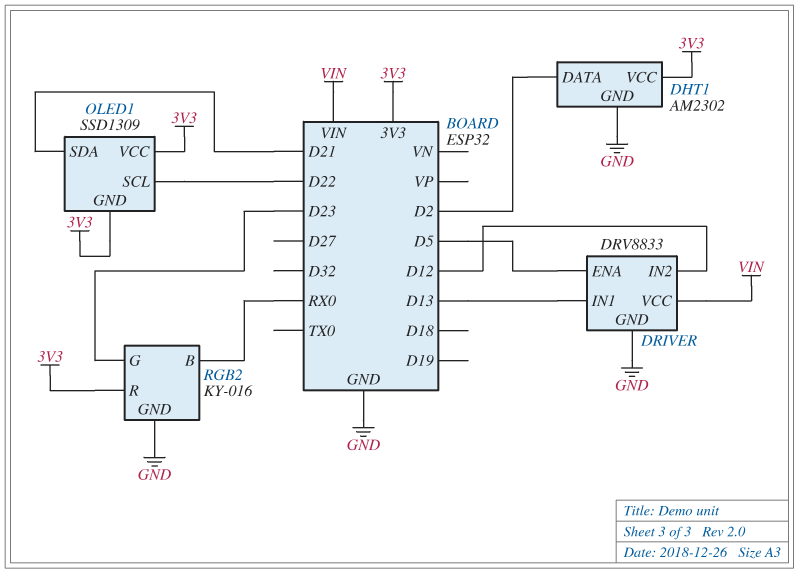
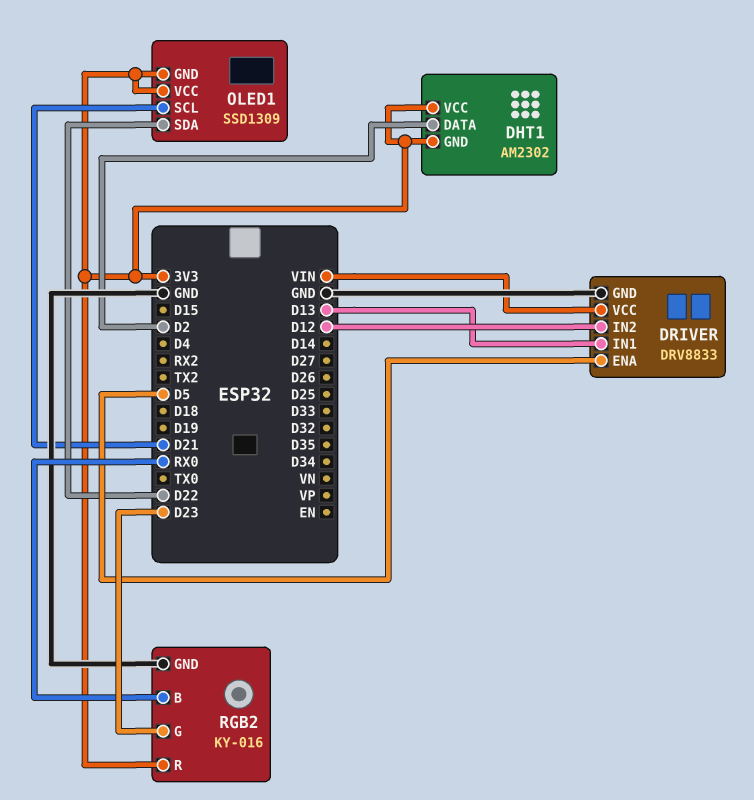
DHT1 pin GND: GND -> 3V3
OLED1 pin SCL: D22 -> D21
OLED1 pin SDA: D21 -> D22

